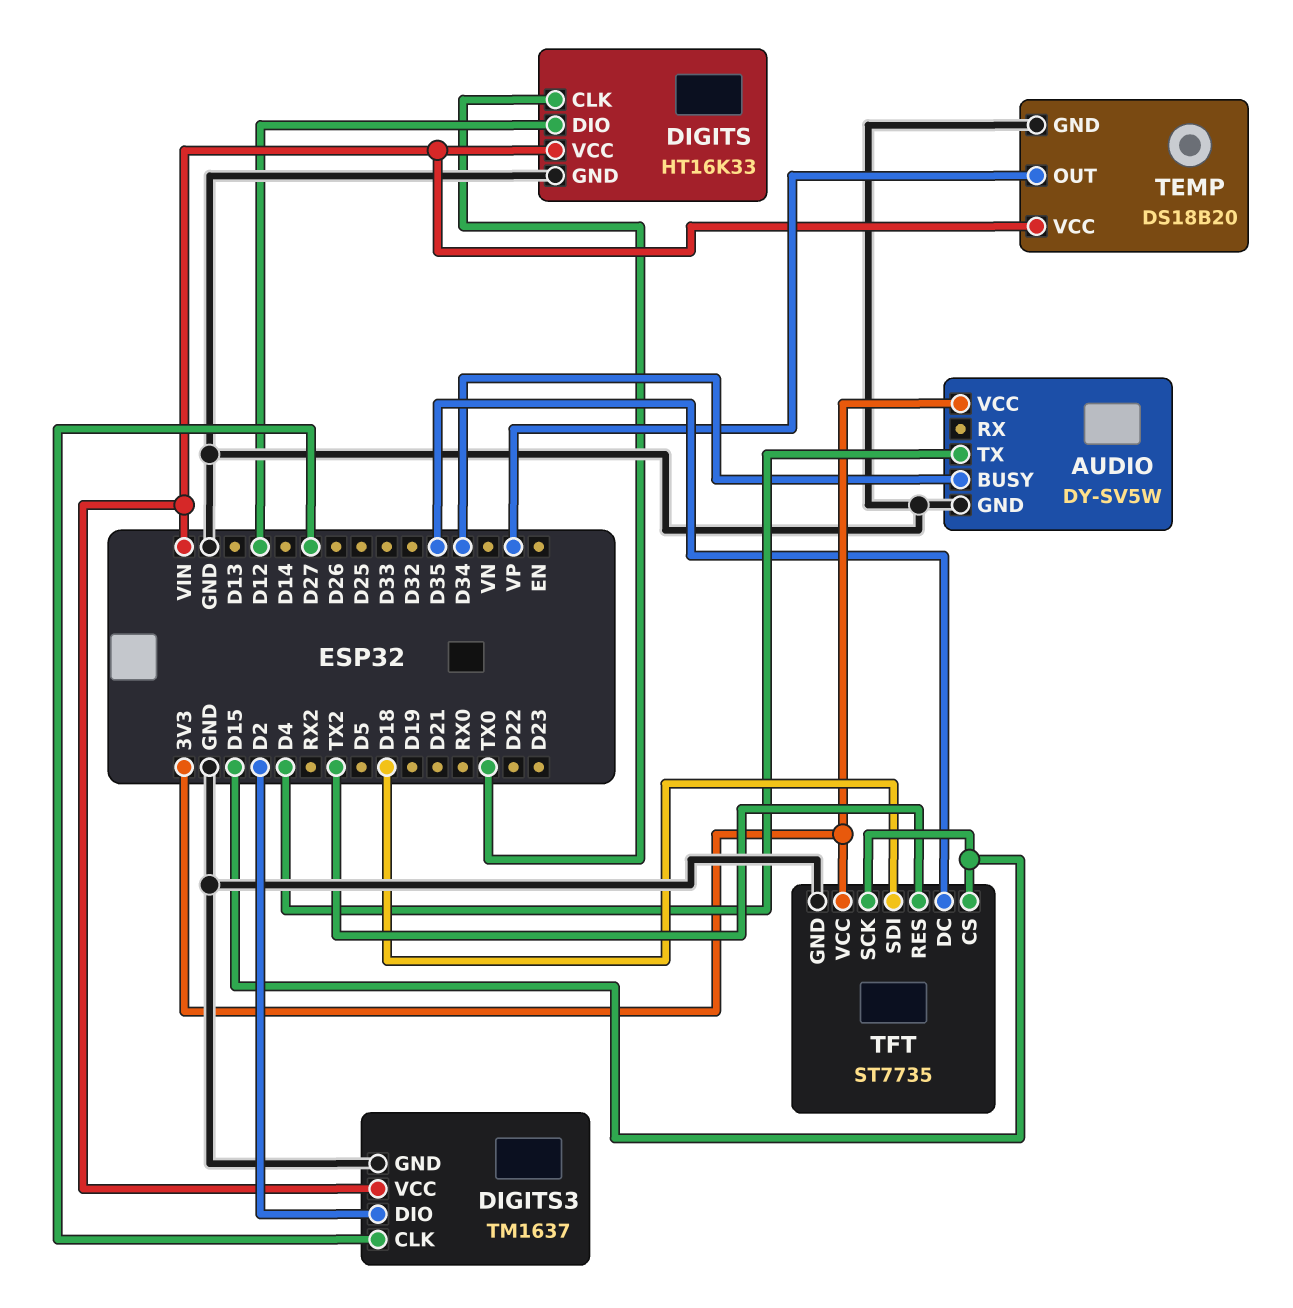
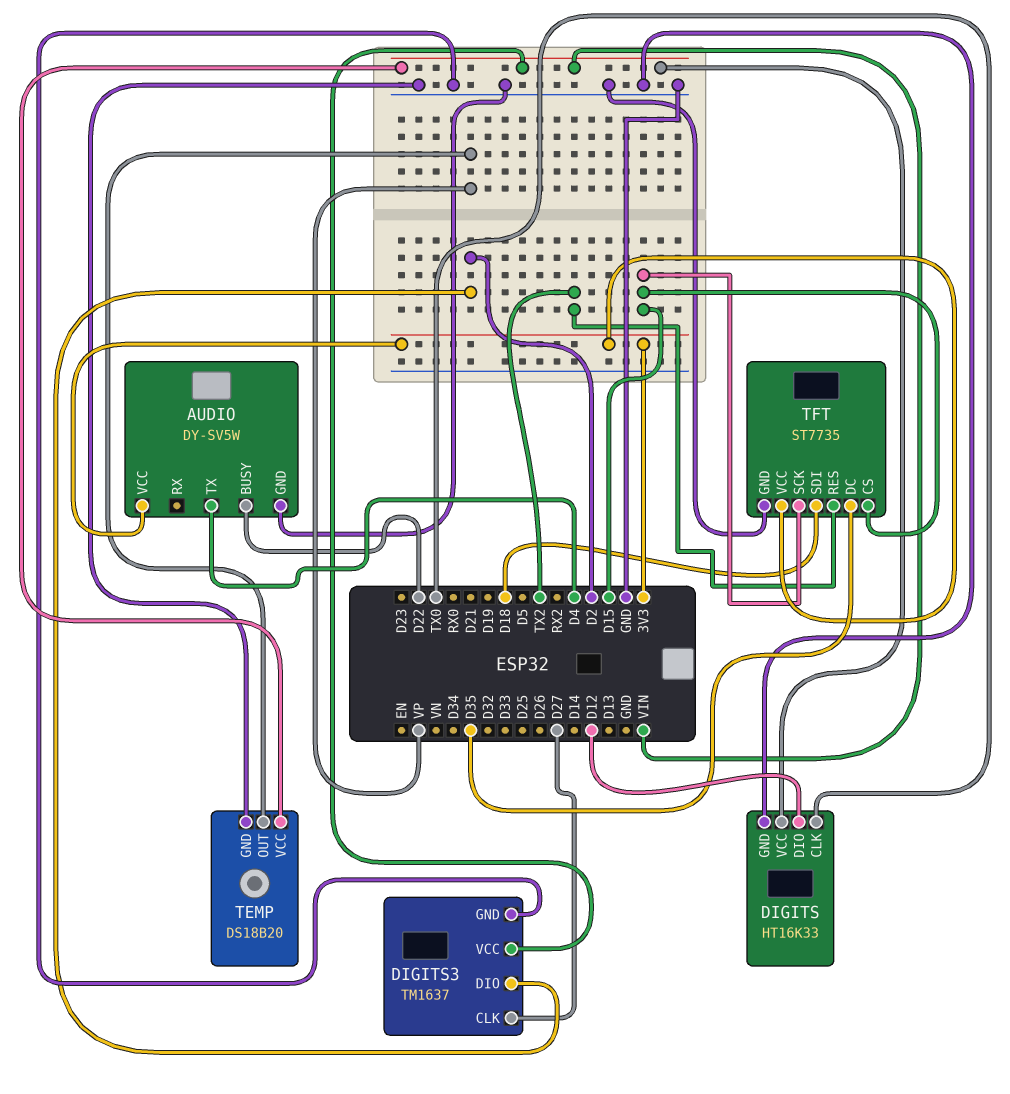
AUDIO pin BUSY: D34 -> D22

